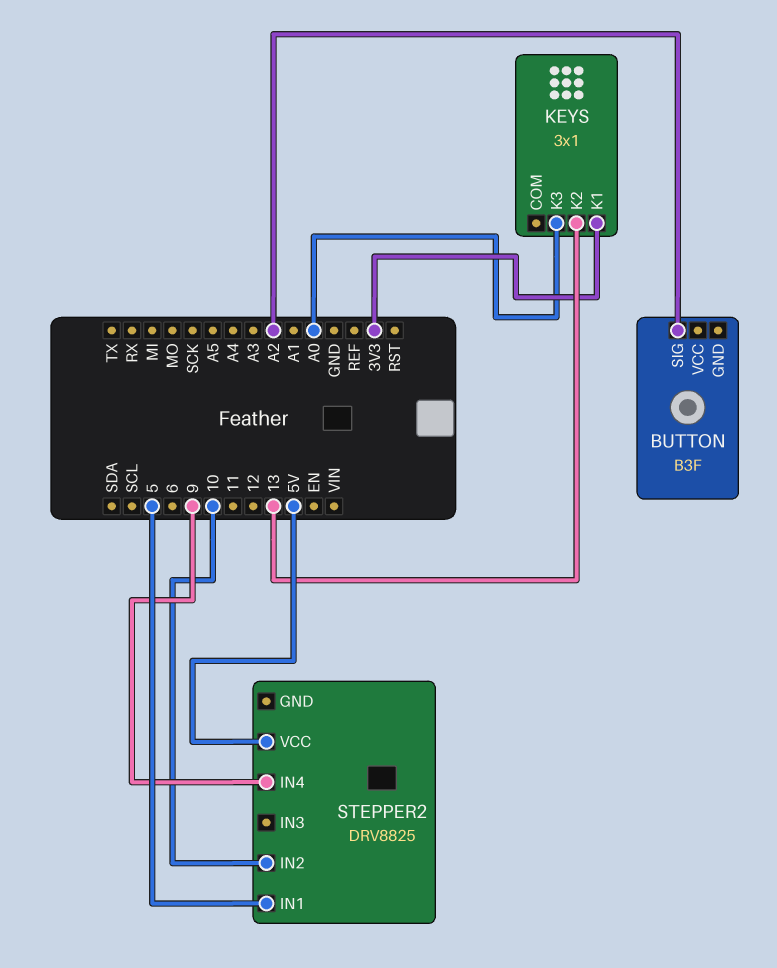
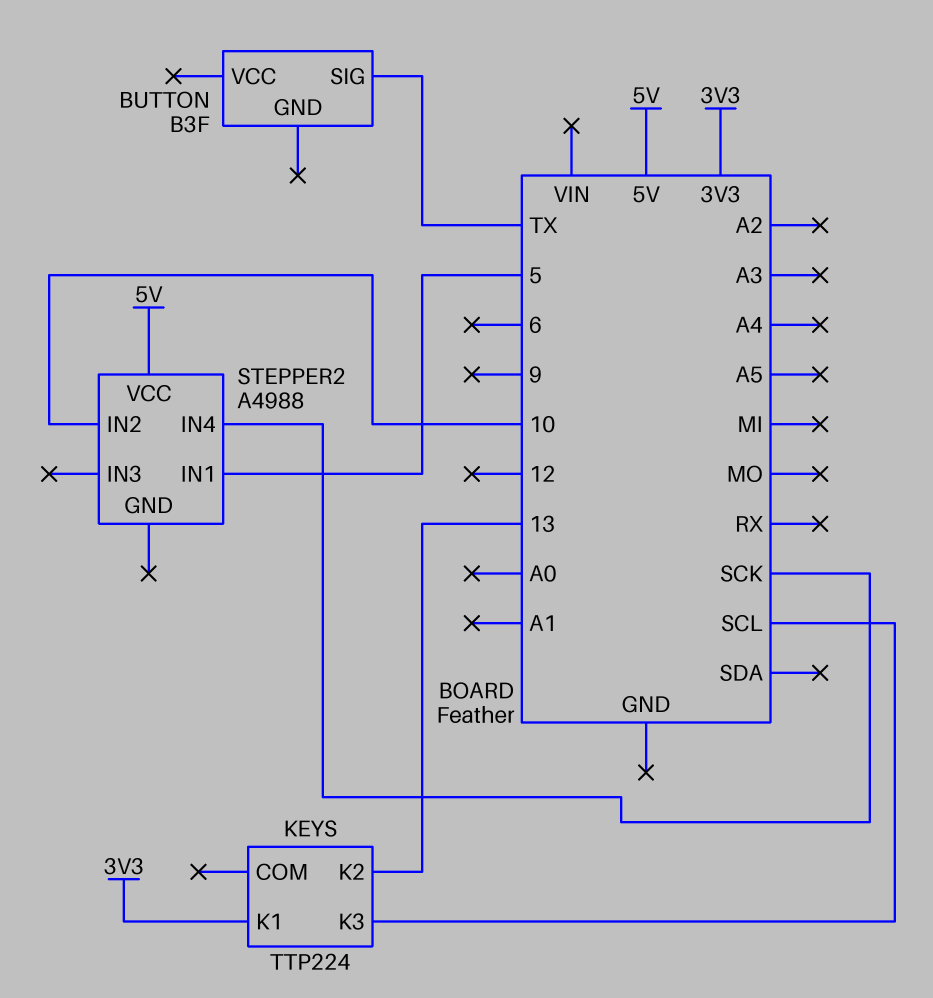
BUTTON pin SIG: A2 -> TX
KEYS: 3x1 -> TTP224
KEYS pin K3: A0 -> SCL
STEPPER2: DRV8825 -> A4988
STEPPER2 pin IN4: 9 -> SCK

